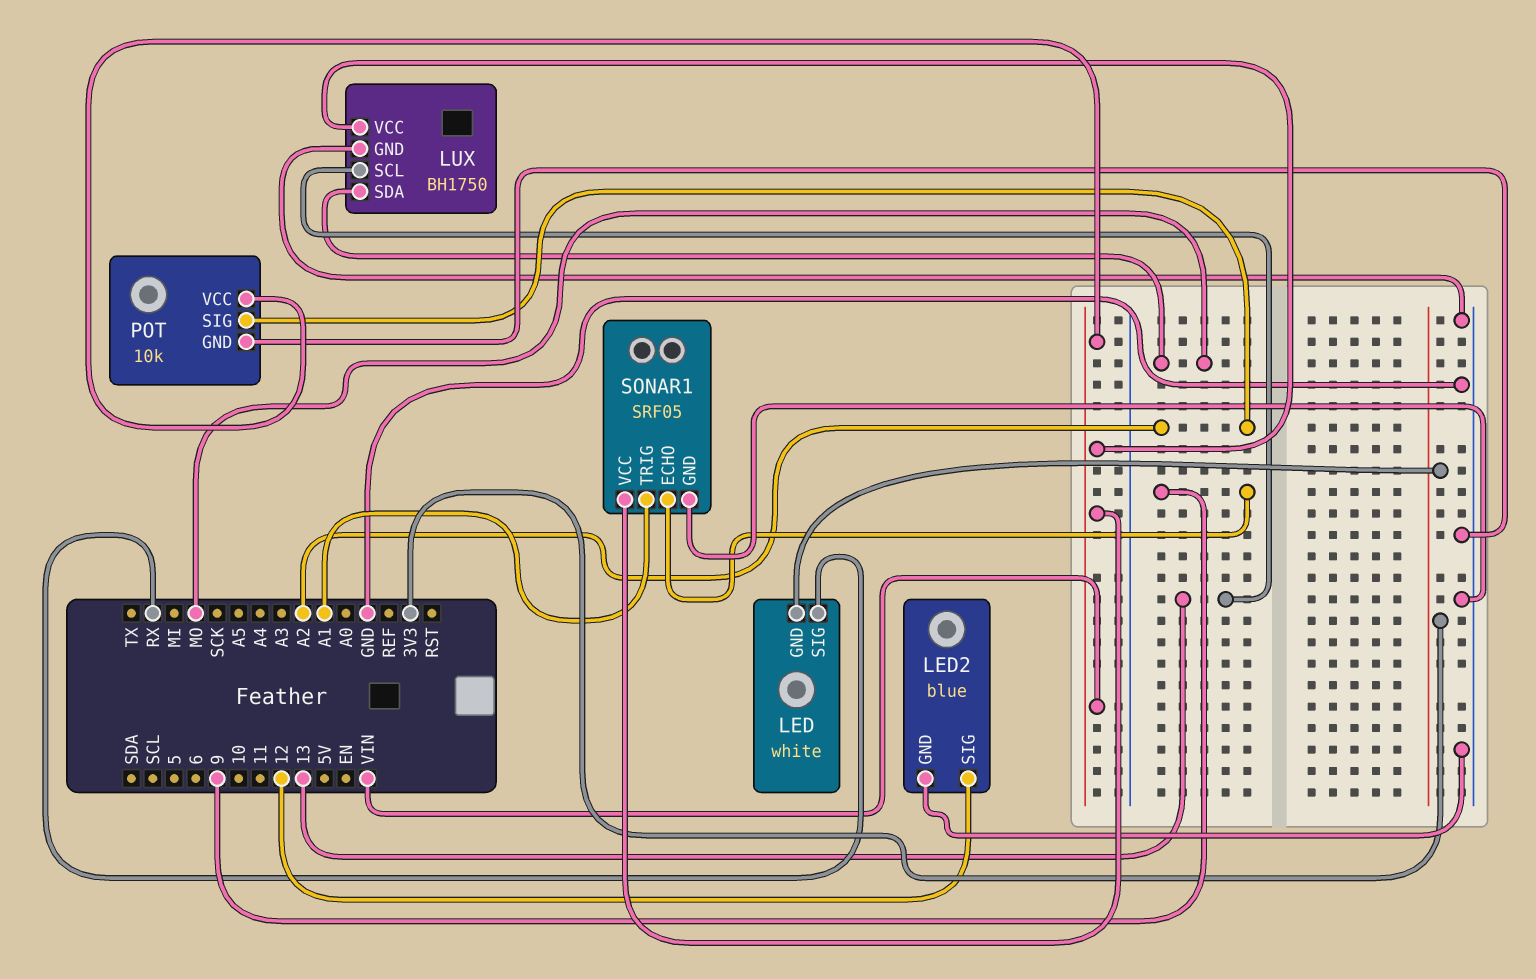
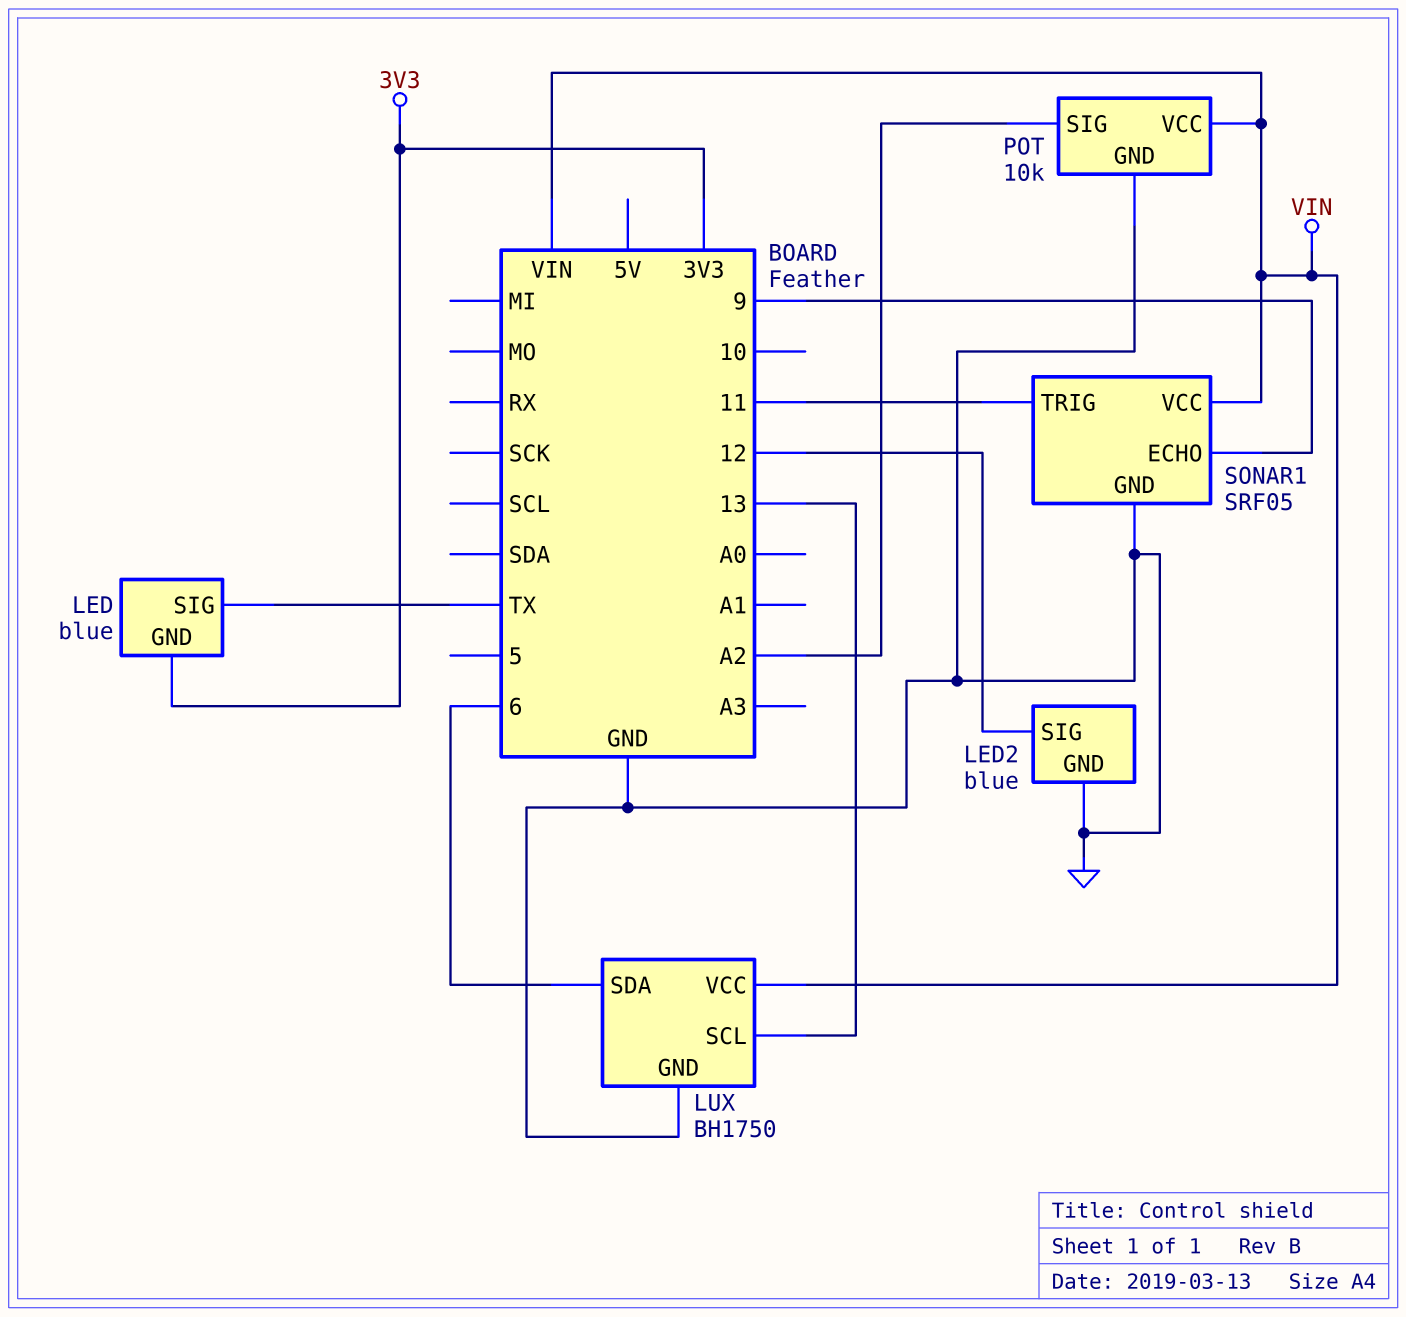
LED: white -> blue
LED pin SIG: RX -> TX
LUX pin SDA: MO -> 6
SONAR1 pin TRIG: A1 -> 11

